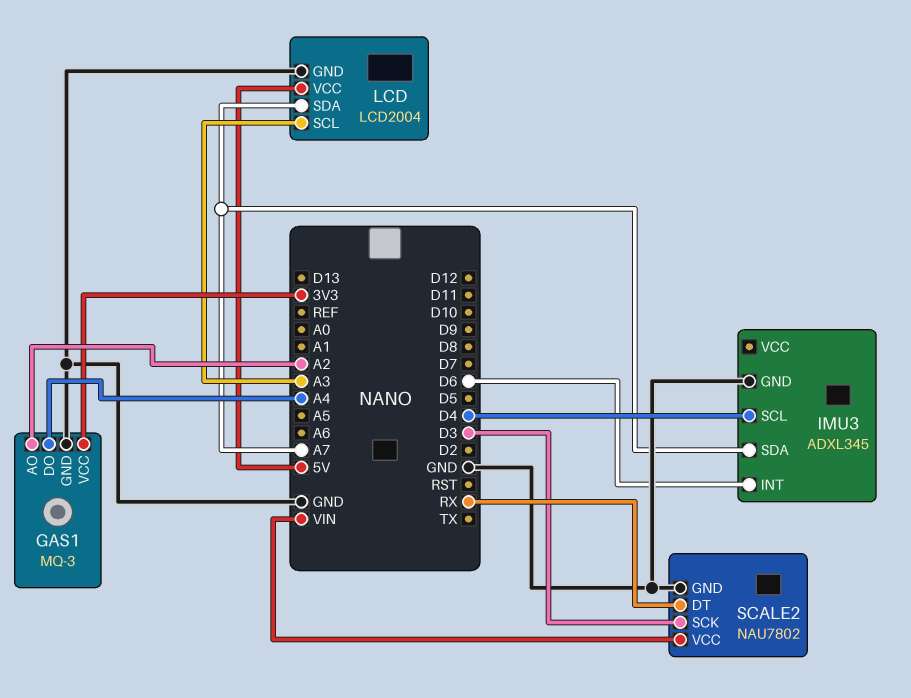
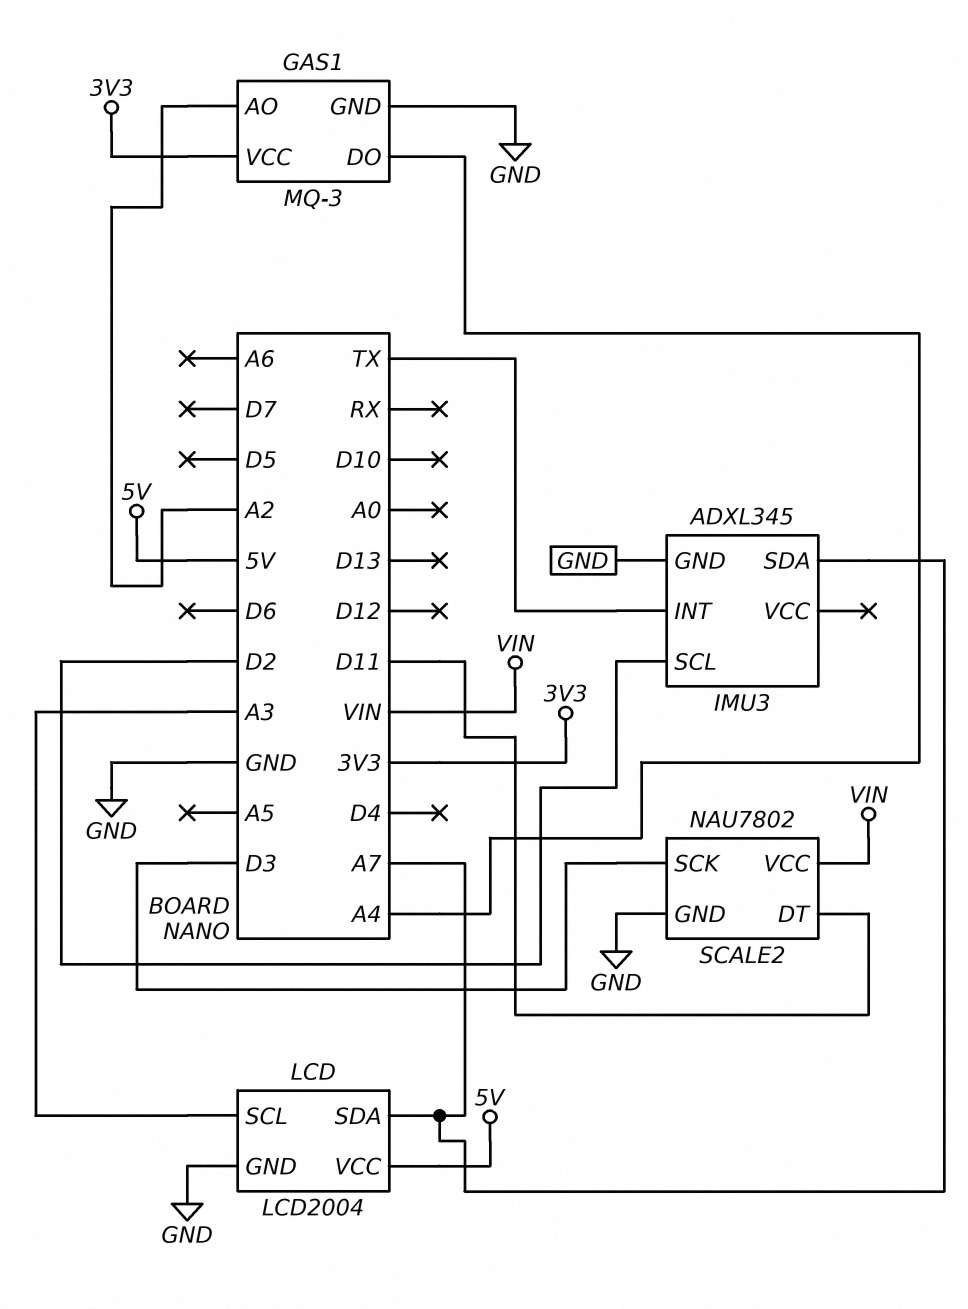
IMU3 pin INT: D6 -> TX
IMU3 pin SCL: D4 -> D2
SCALE2 pin DT: RX -> D11

